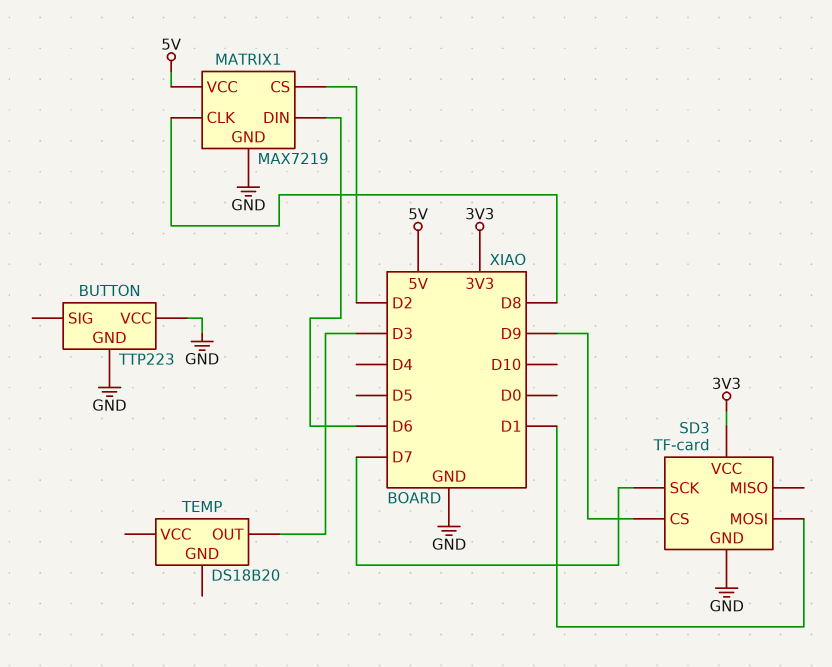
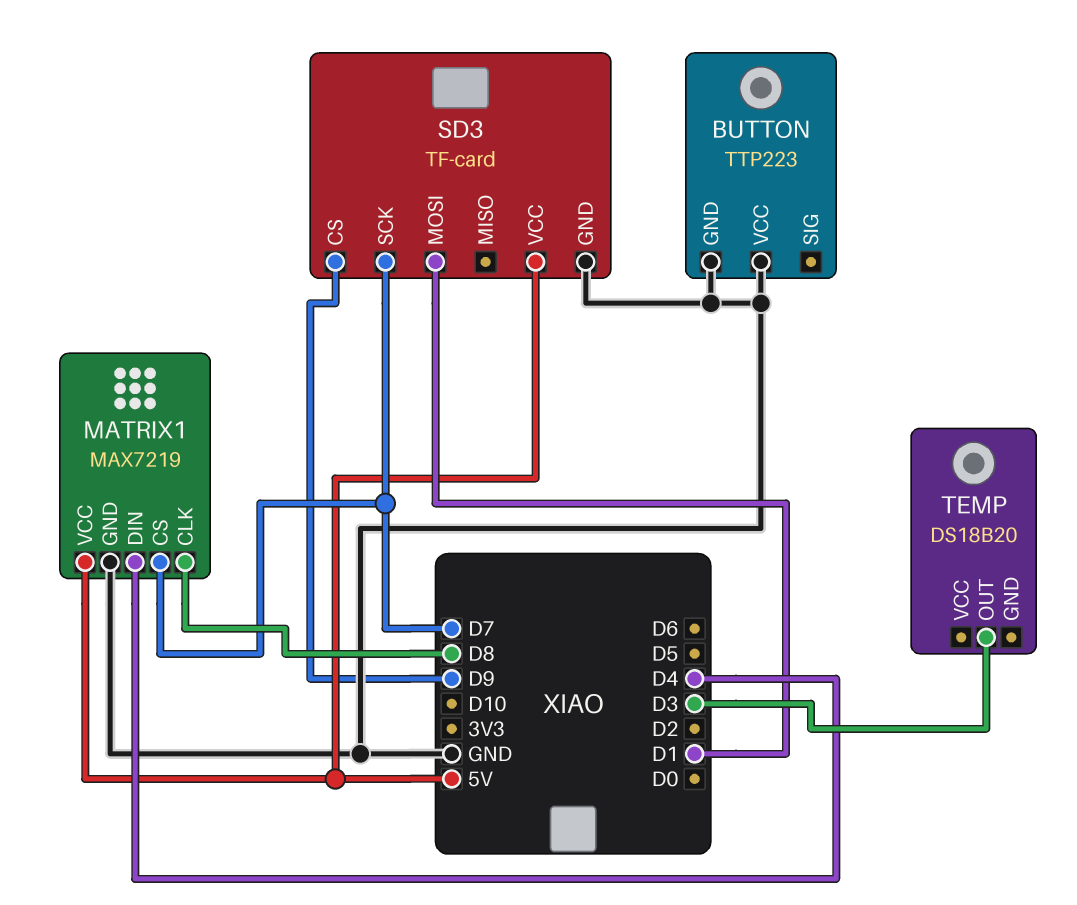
MATRIX1 pin CS: D2 -> D7
MATRIX1 pin DIN: D6 -> D4
SD3 pin VCC: 3V3 -> 5V

